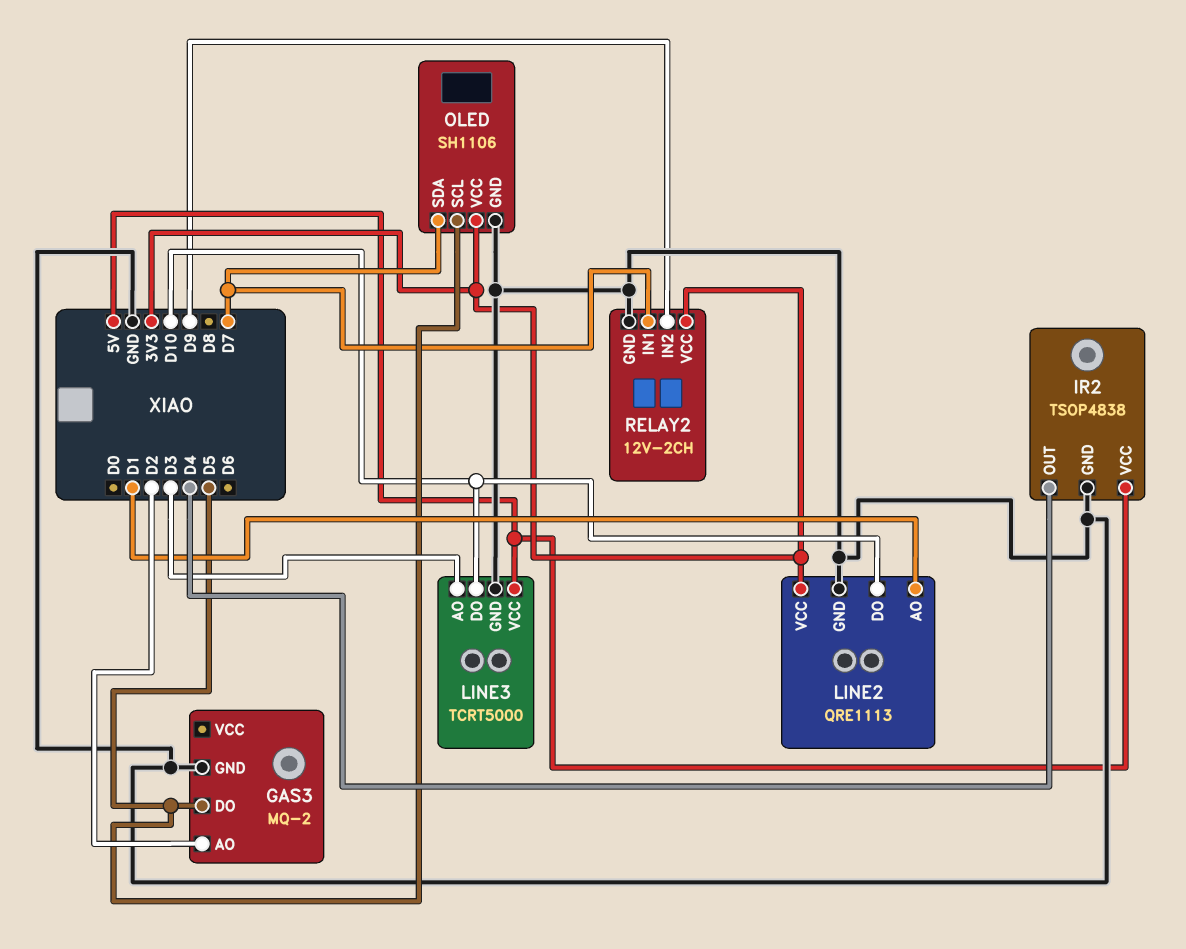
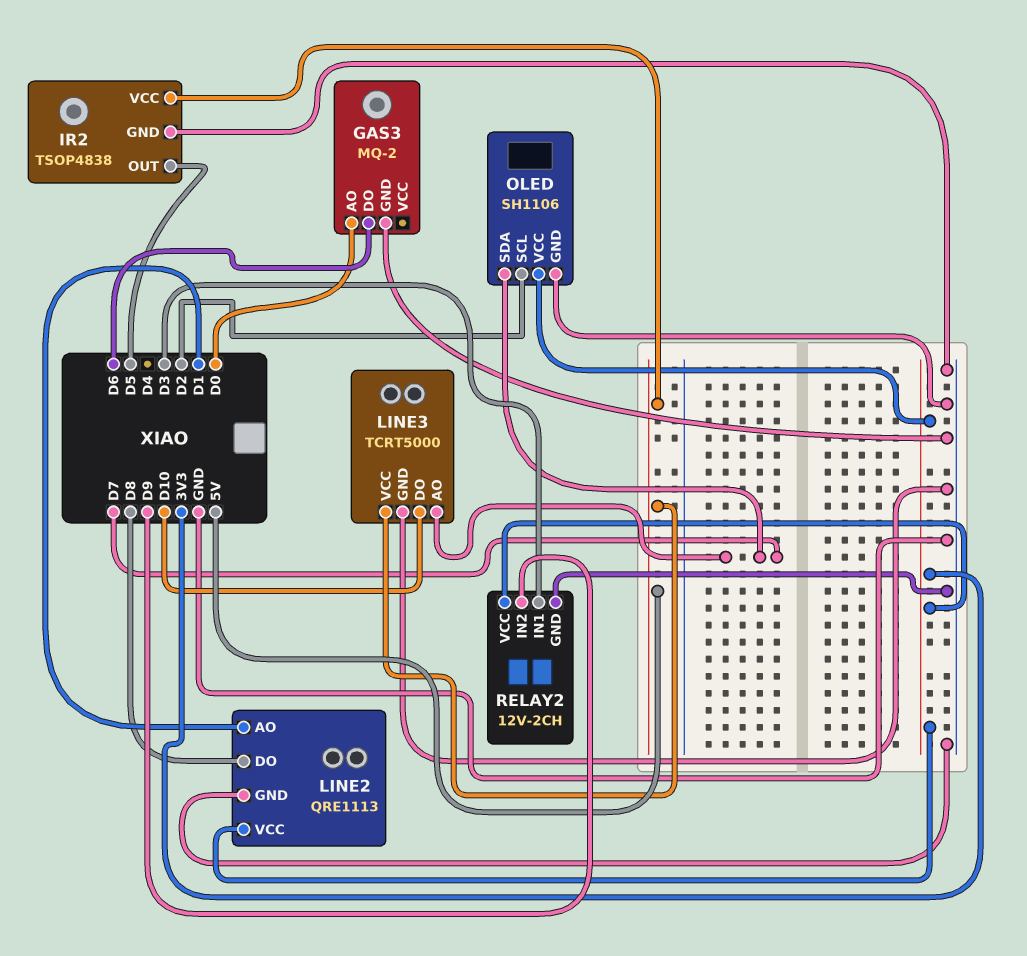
GAS3 pin AO: D2 -> D0
GAS3 pin DO: D5 -> D6
IR2 pin OUT: D4 -> D5
LINE2 pin DO: D10 -> D8
LINE3 pin AO: D3 -> D7
OLED pin SCL: D5 -> D2
RELAY2 pin IN1: D7 -> D3

